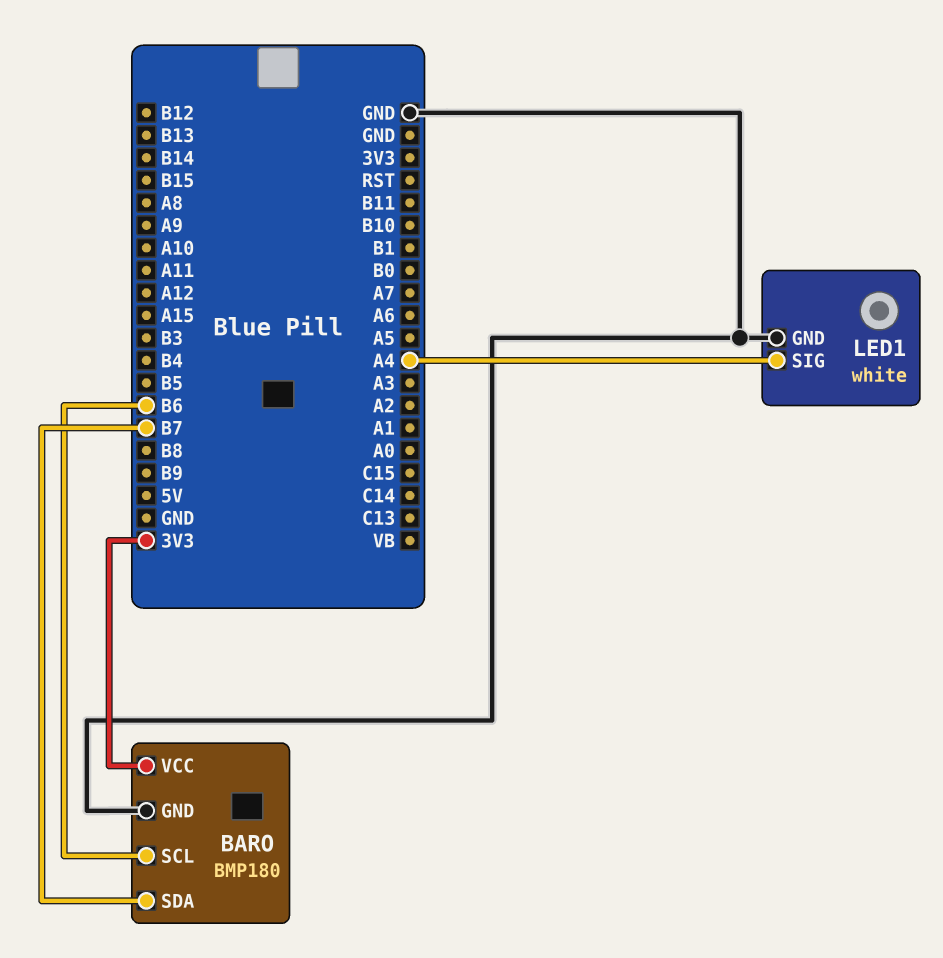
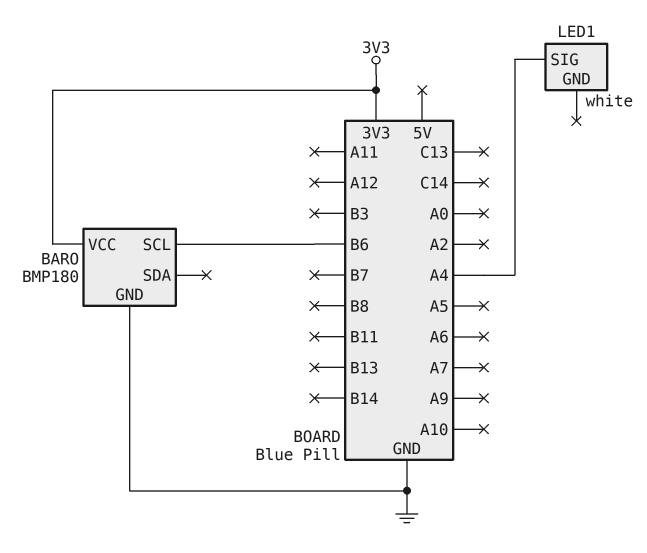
BARO pin SDA: B7 -> none
LED1 pin GND: GND -> none

